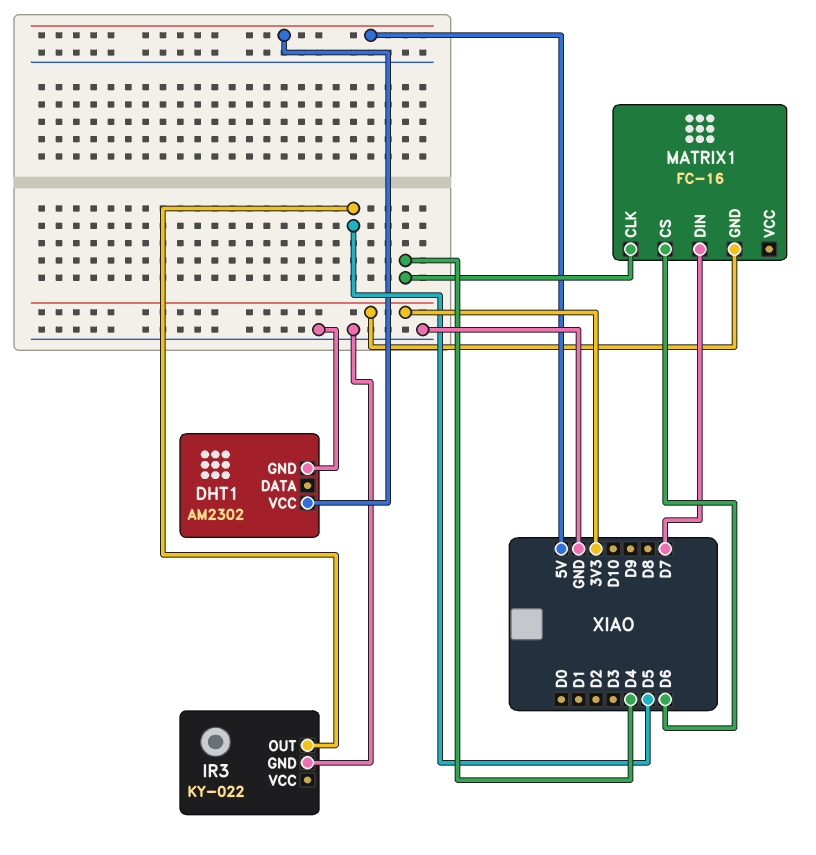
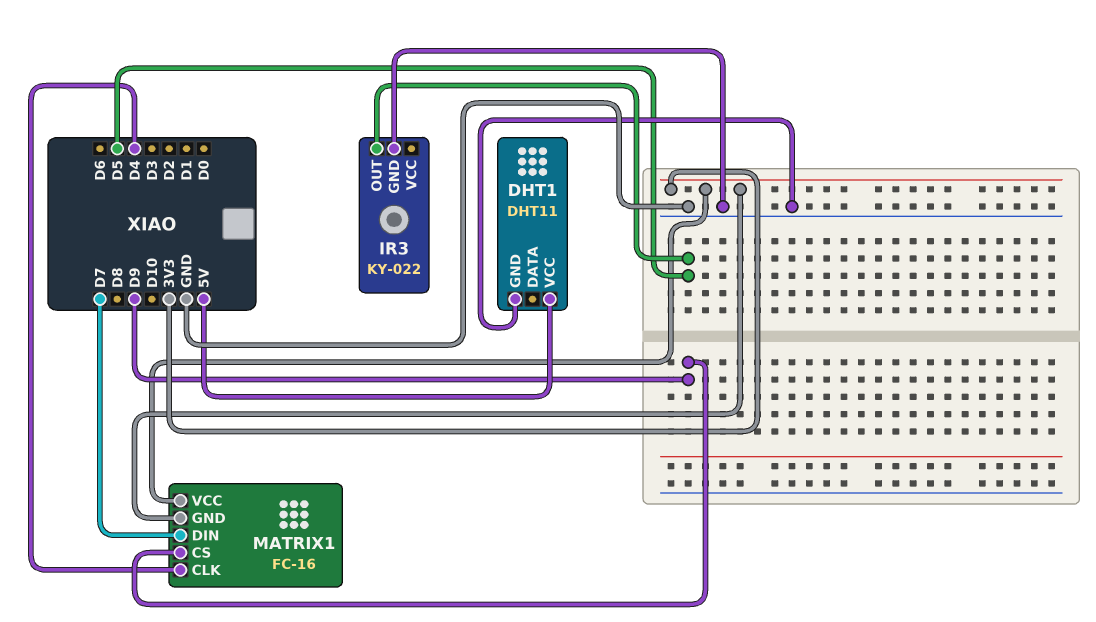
DHT1: AM2302 -> DHT11
MATRIX1 pin CS: D6 -> D9
MATRIX1 pin VCC: none -> 3V3

